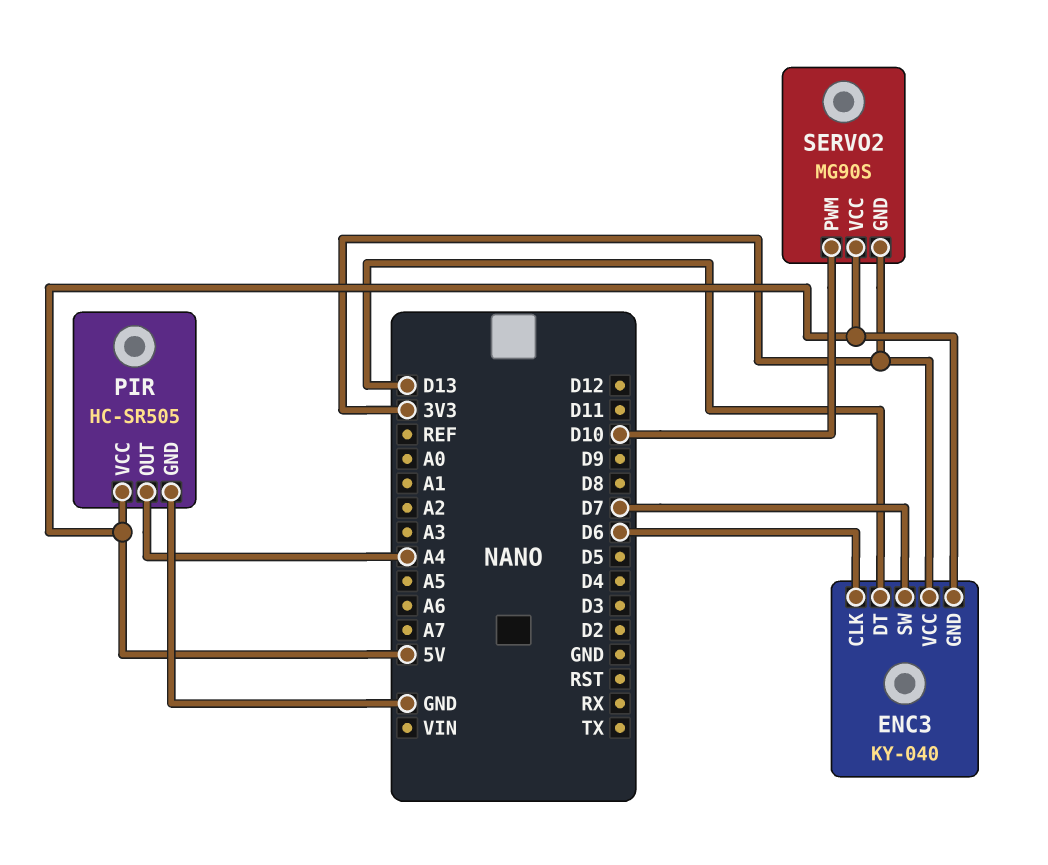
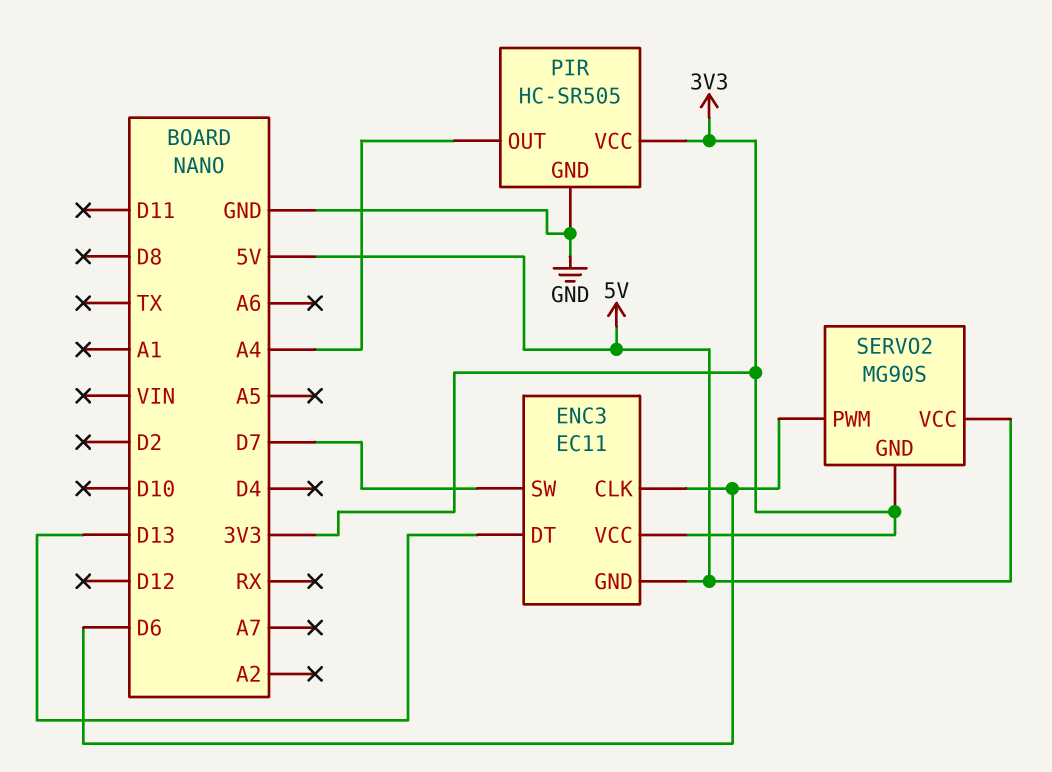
ENC3: KY-040 -> EC11
PIR pin VCC: 5V -> 3V3
SERVO2 pin PWM: D10 -> D6

